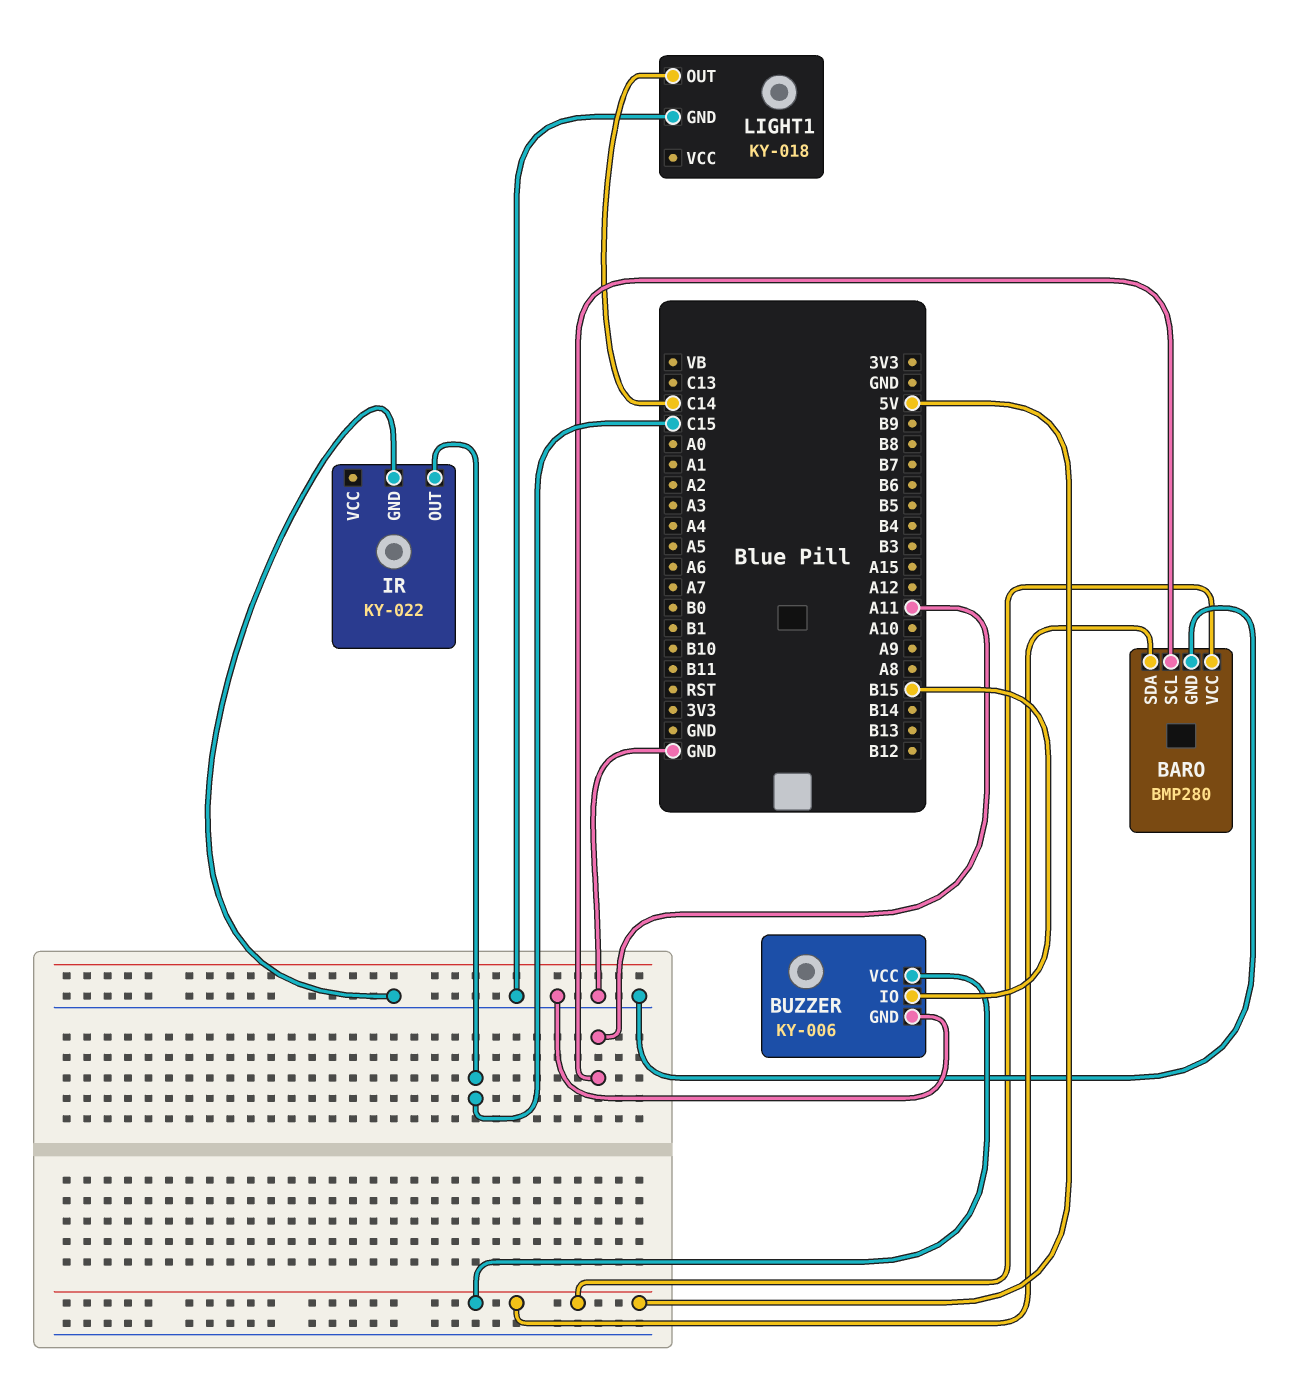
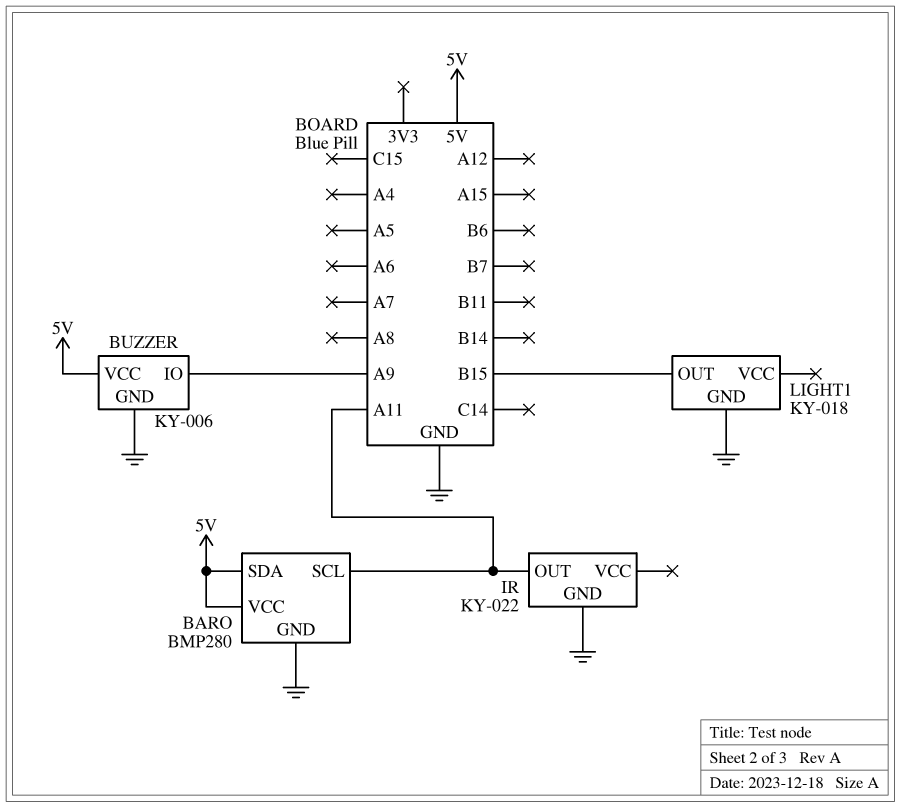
BUZZER pin IO: B15 -> A9
IR pin OUT: C15 -> A11
LIGHT1 pin OUT: C14 -> B15

